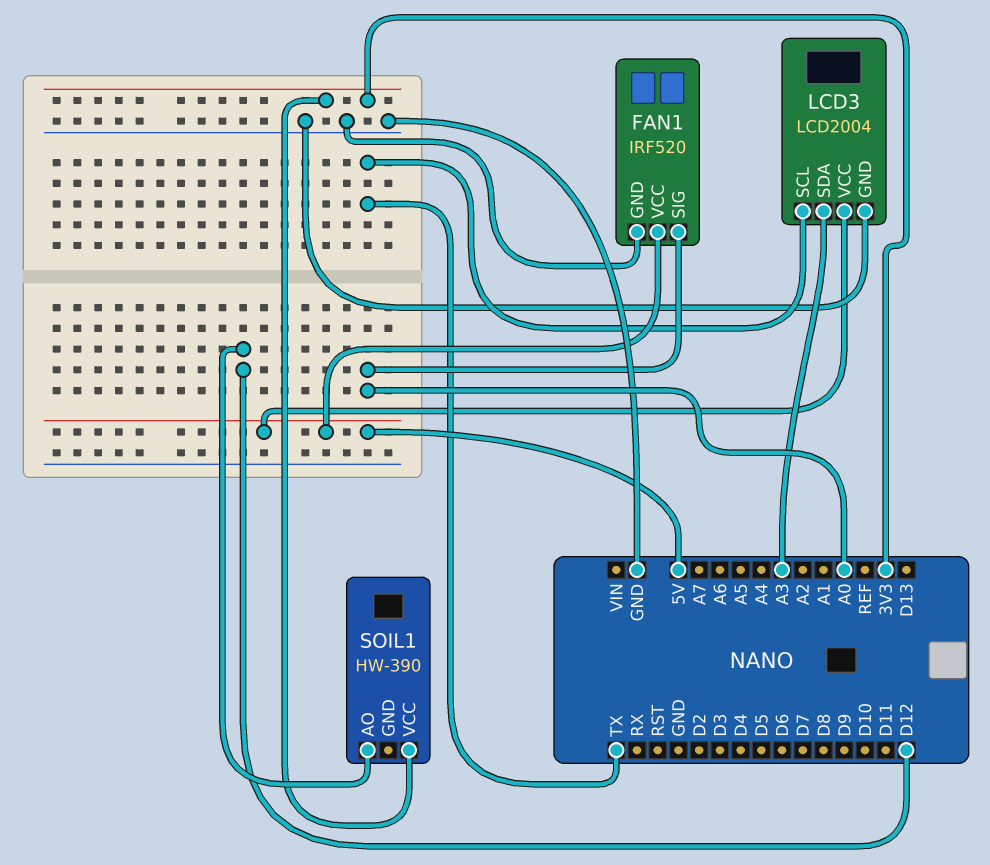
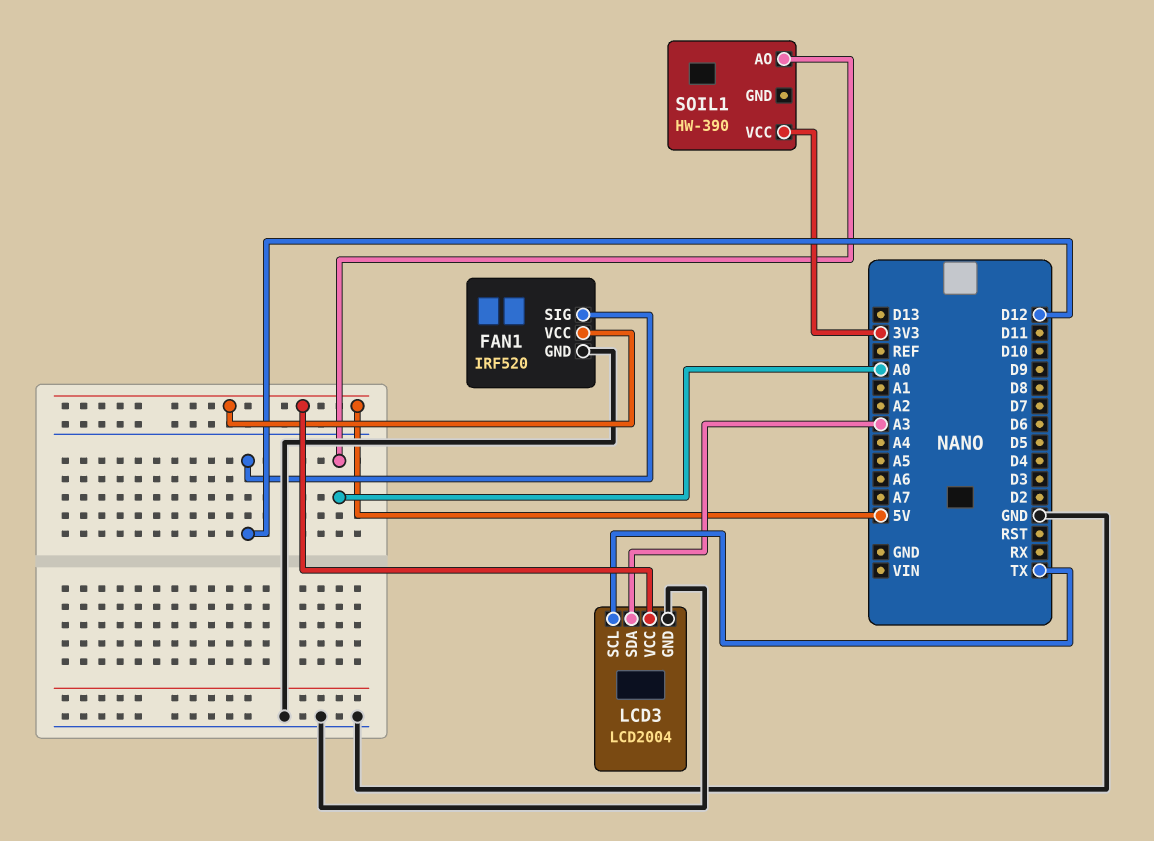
FAN1 pin SIG: A0 -> D12
SOIL1 pin AO: D12 -> A0

